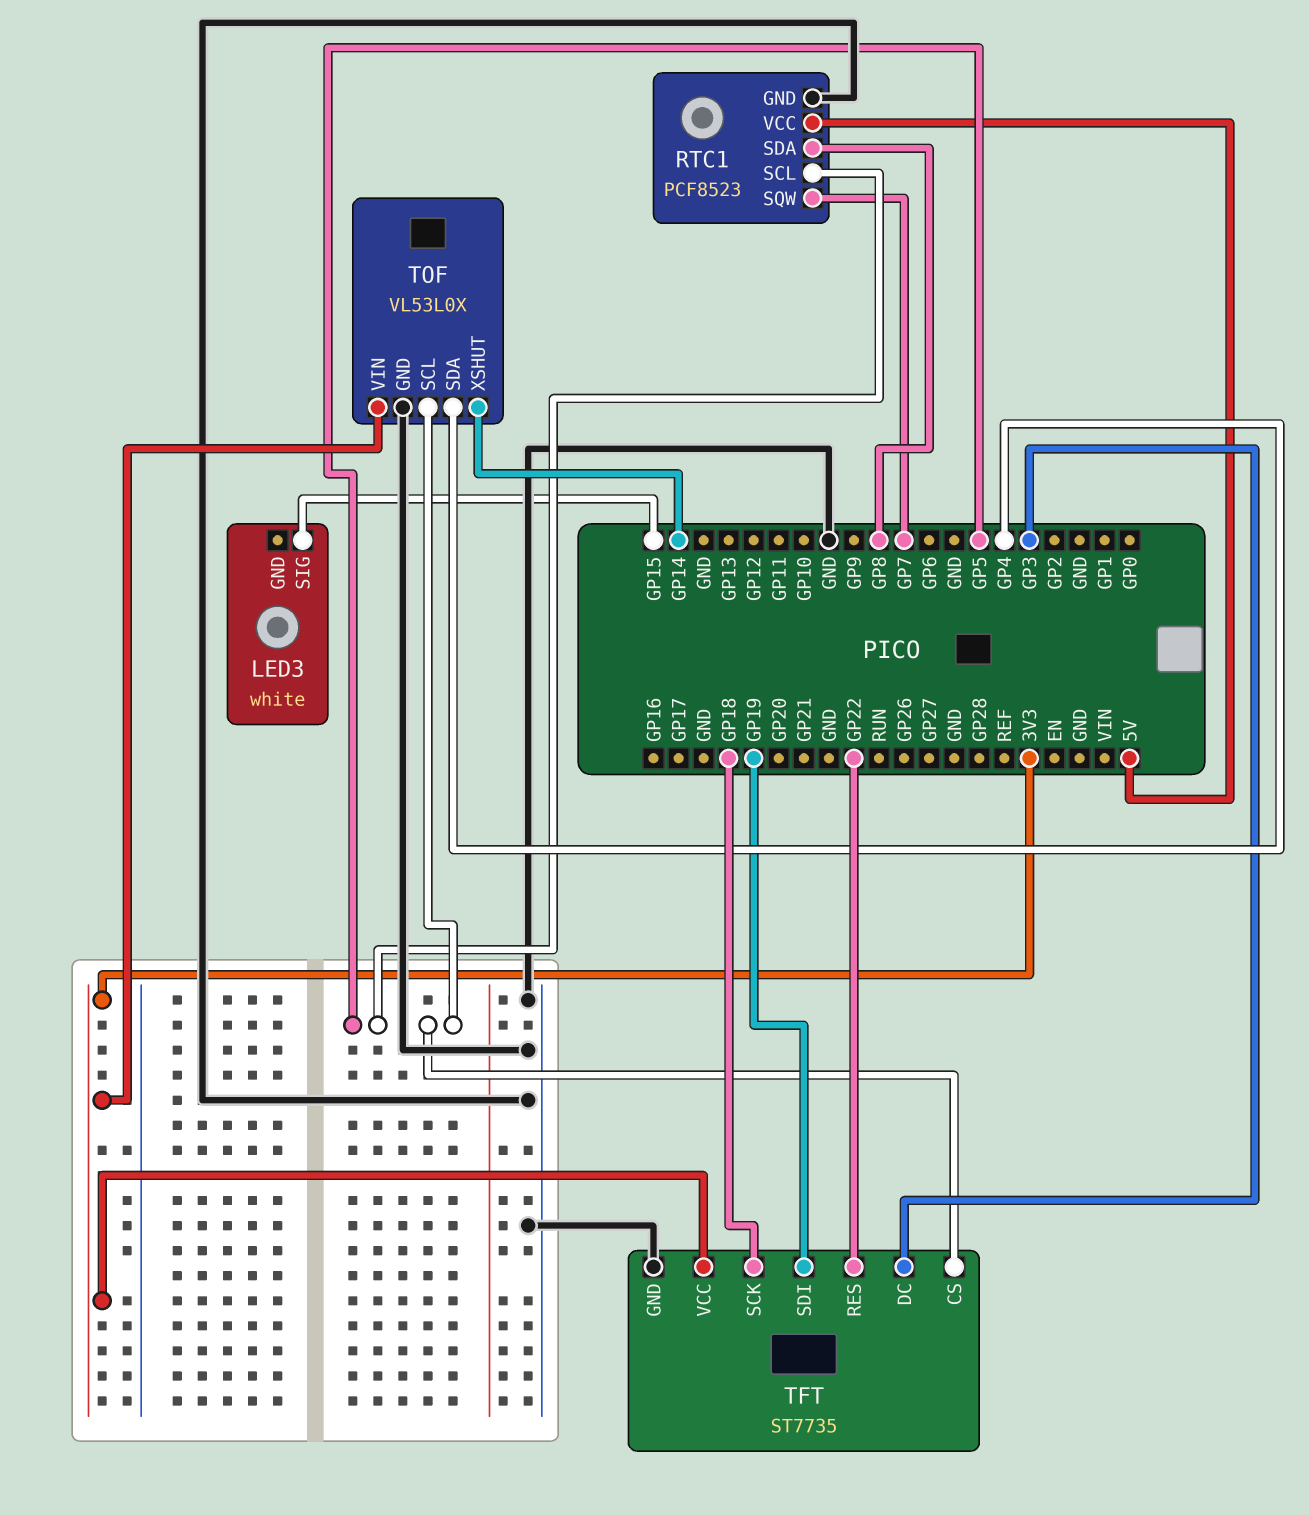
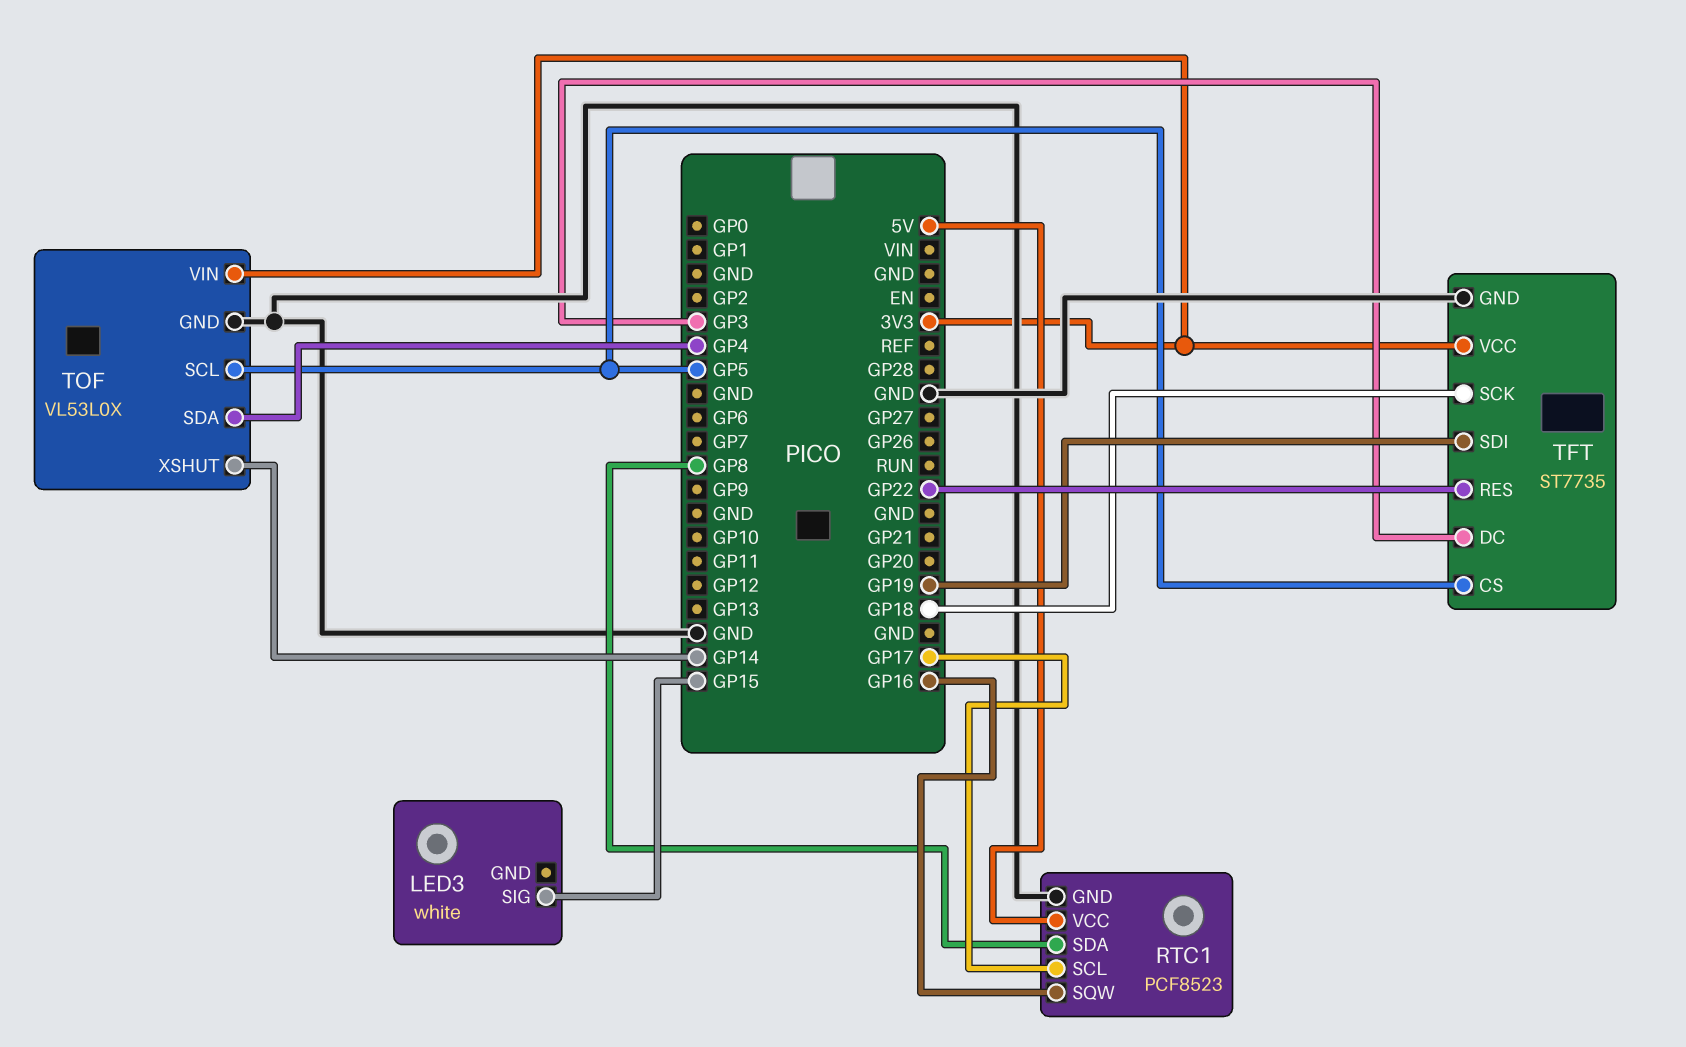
RTC1 pin SCL: GP5 -> GP17
RTC1 pin SQW: GP7 -> GP16

